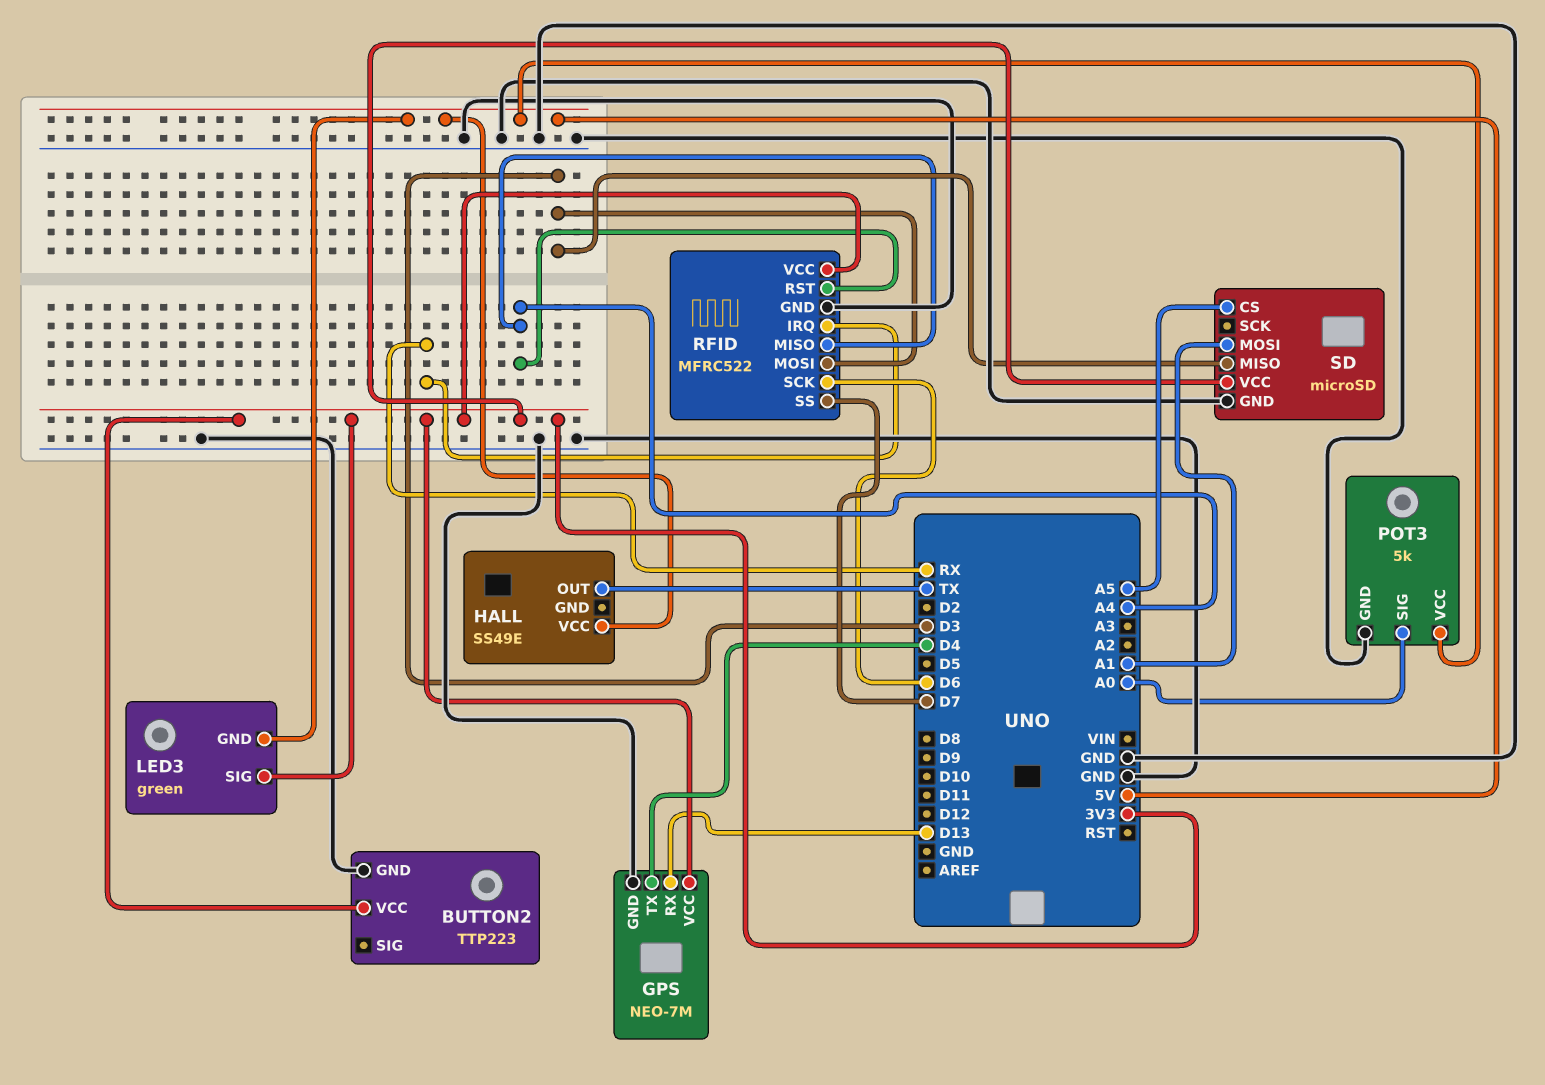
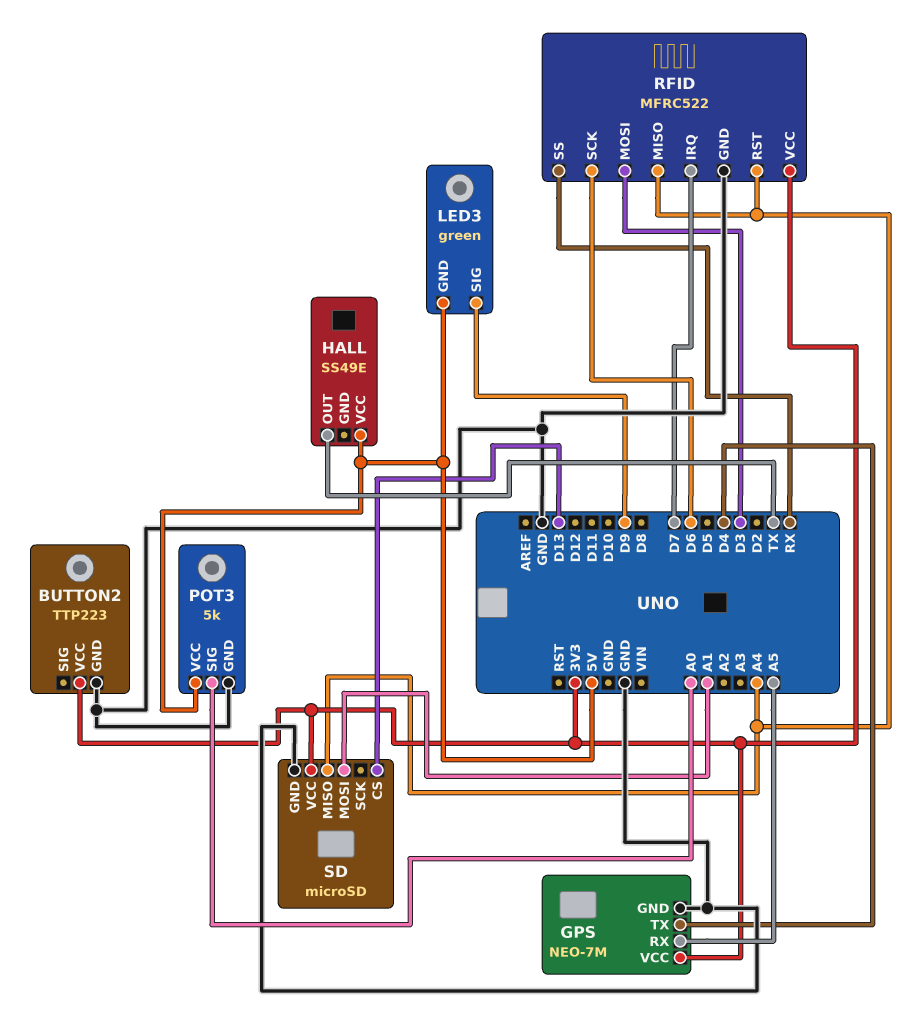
GPS pin RX: D13 -> A5
LED3 pin SIG: 3V3 -> D9
RFID pin IRQ: RX -> D7
RFID pin SS: D7 -> RX
SD pin CS: A5 -> D13
SD pin MISO: D3 -> A4

